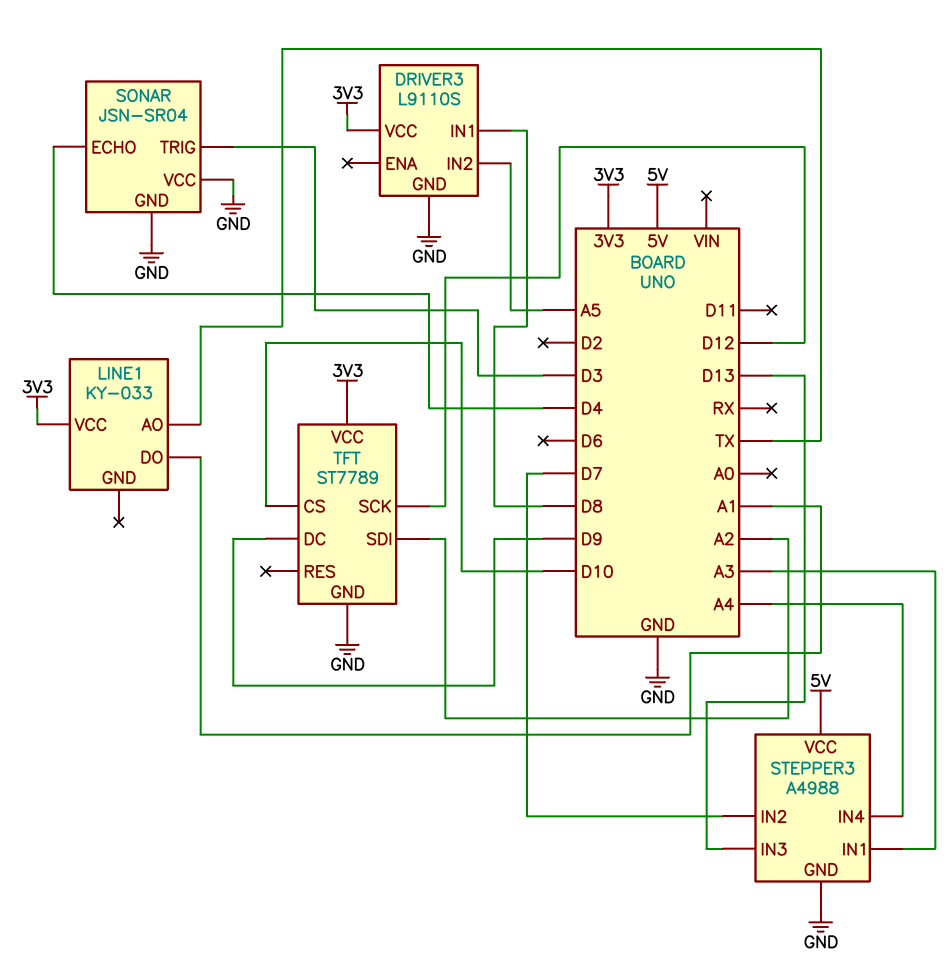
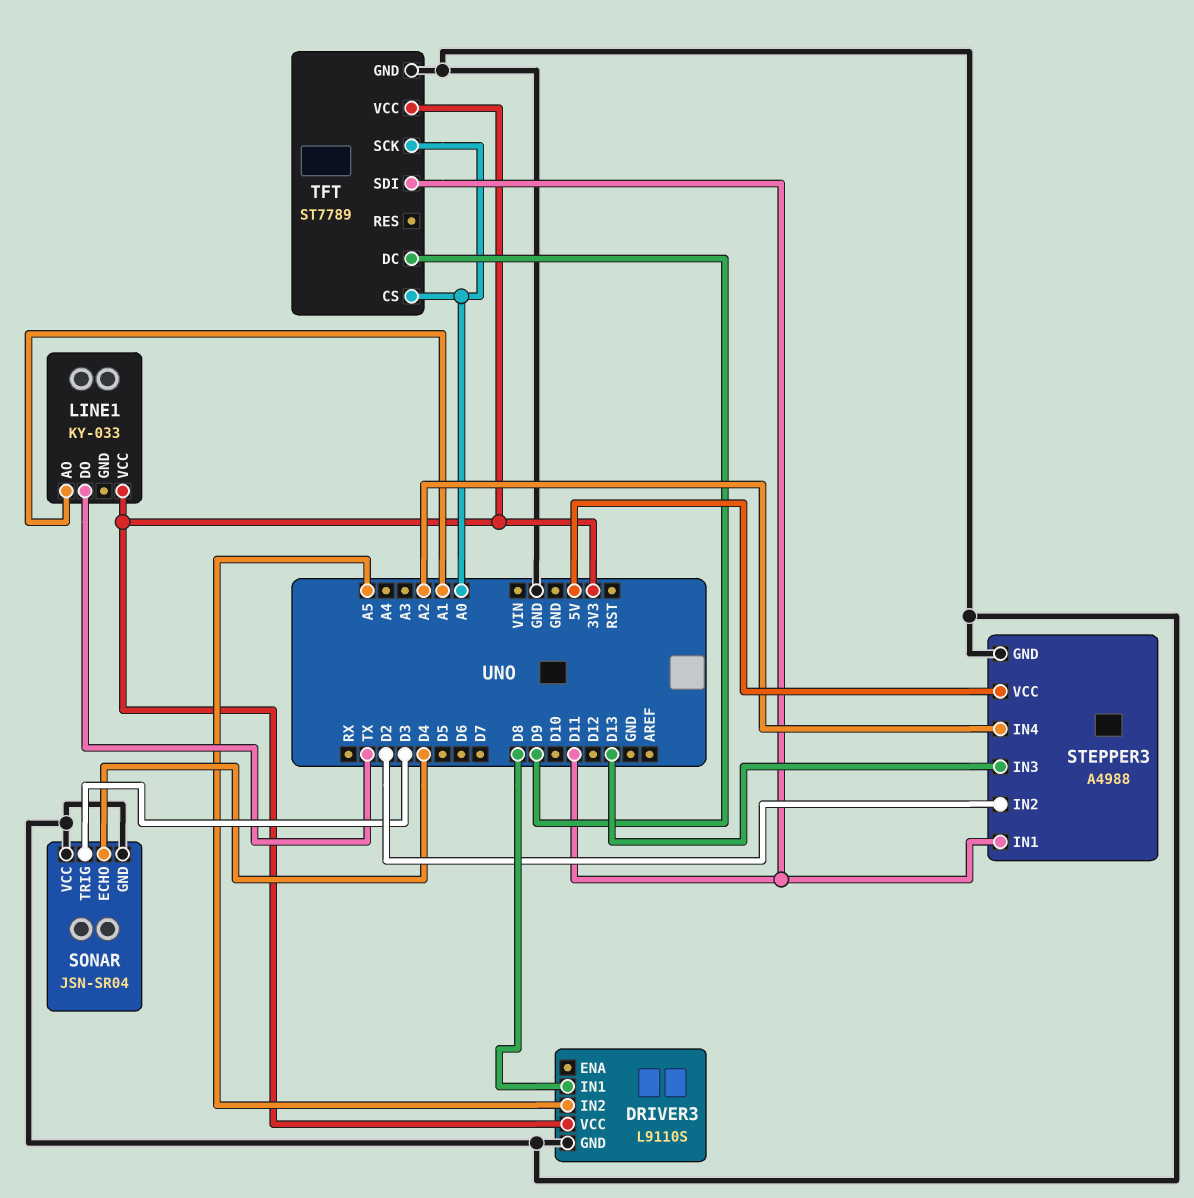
LINE1 pin AO: TX -> A1
LINE1 pin DO: A1 -> TX
STEPPER3 pin IN1: A3 -> D11
STEPPER3 pin IN2: D7 -> D2
STEPPER3 pin IN4: A4 -> A2
TFT pin CS: D10 -> A0
TFT pin SCK: D12 -> A0
TFT pin SDI: A2 -> D11

